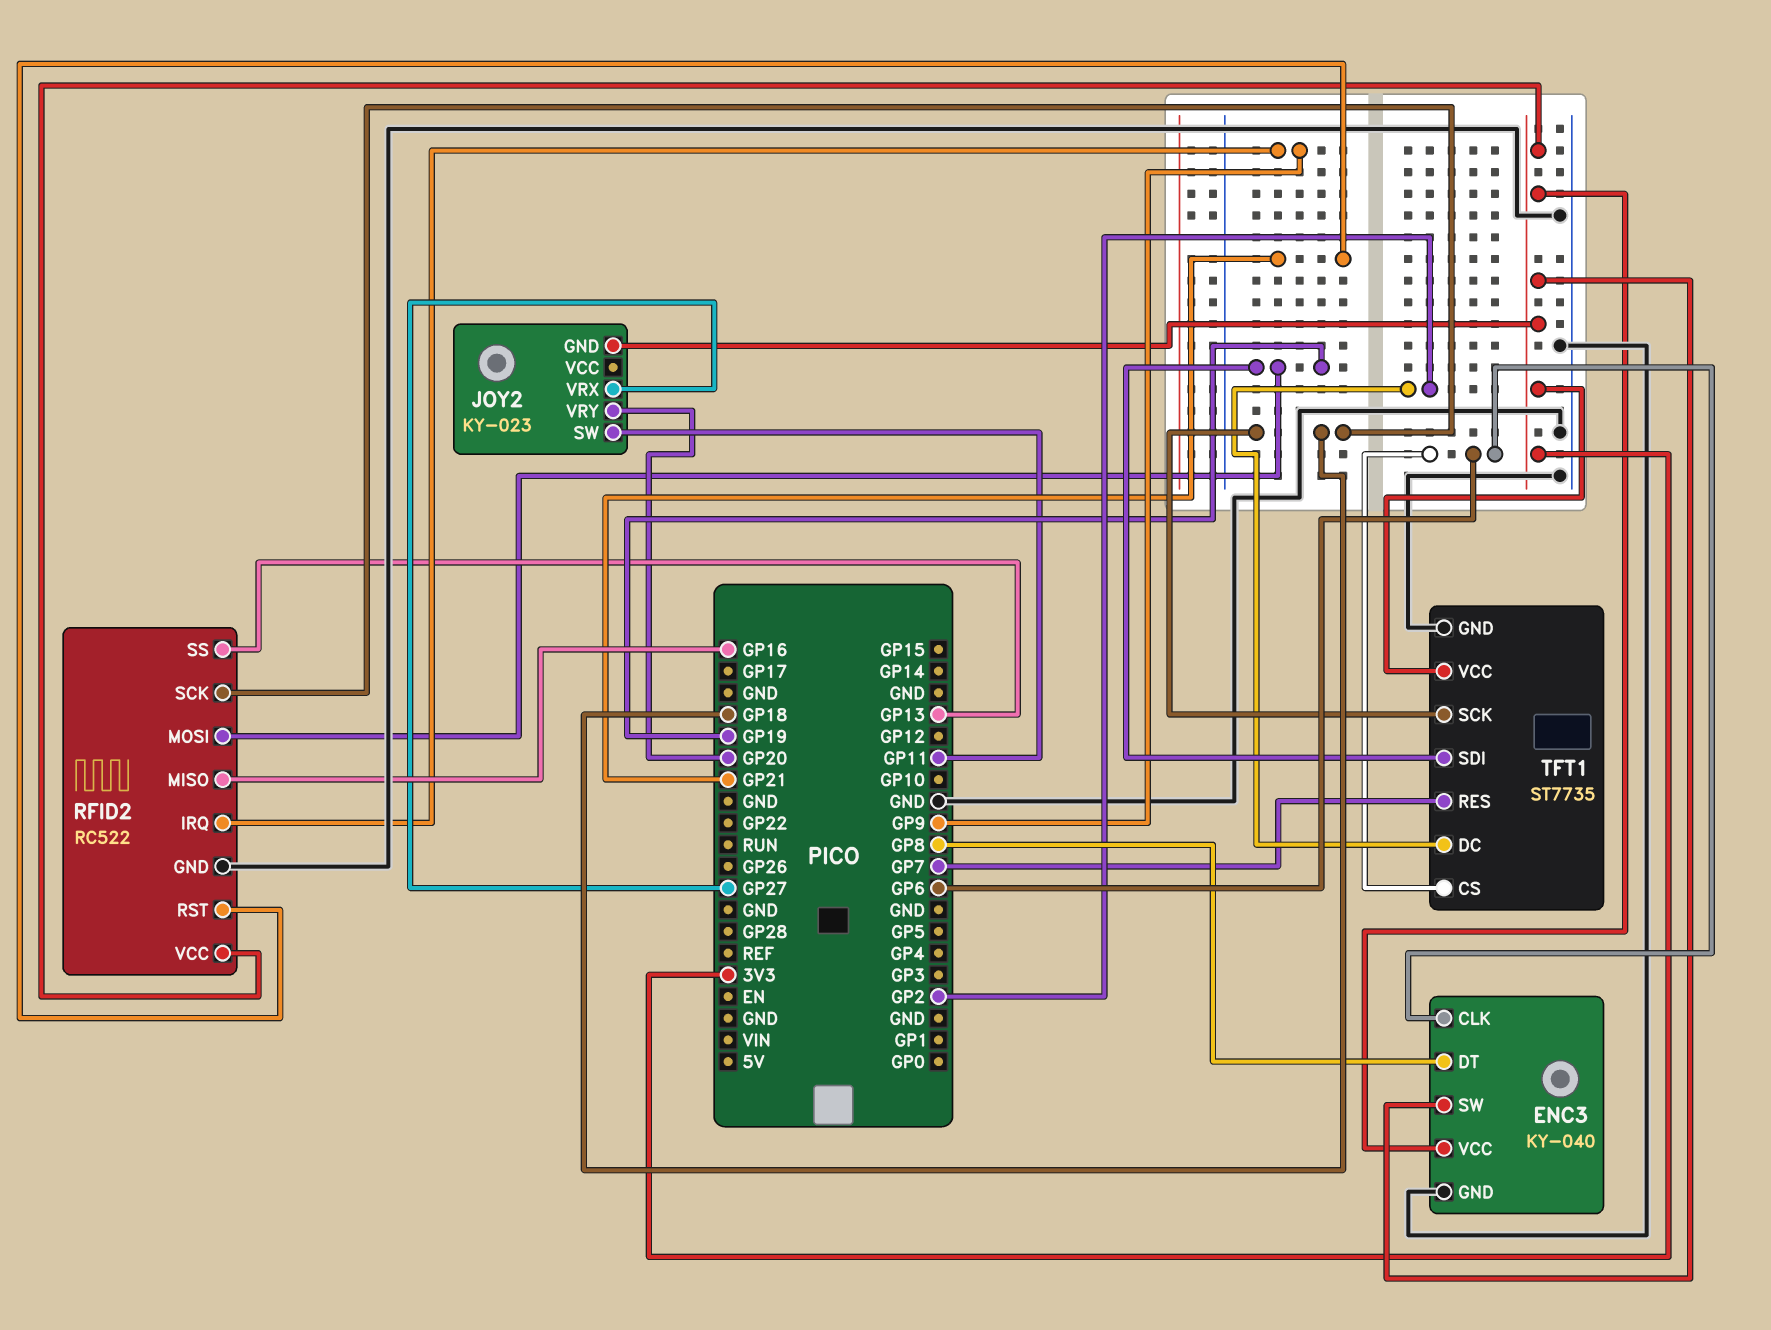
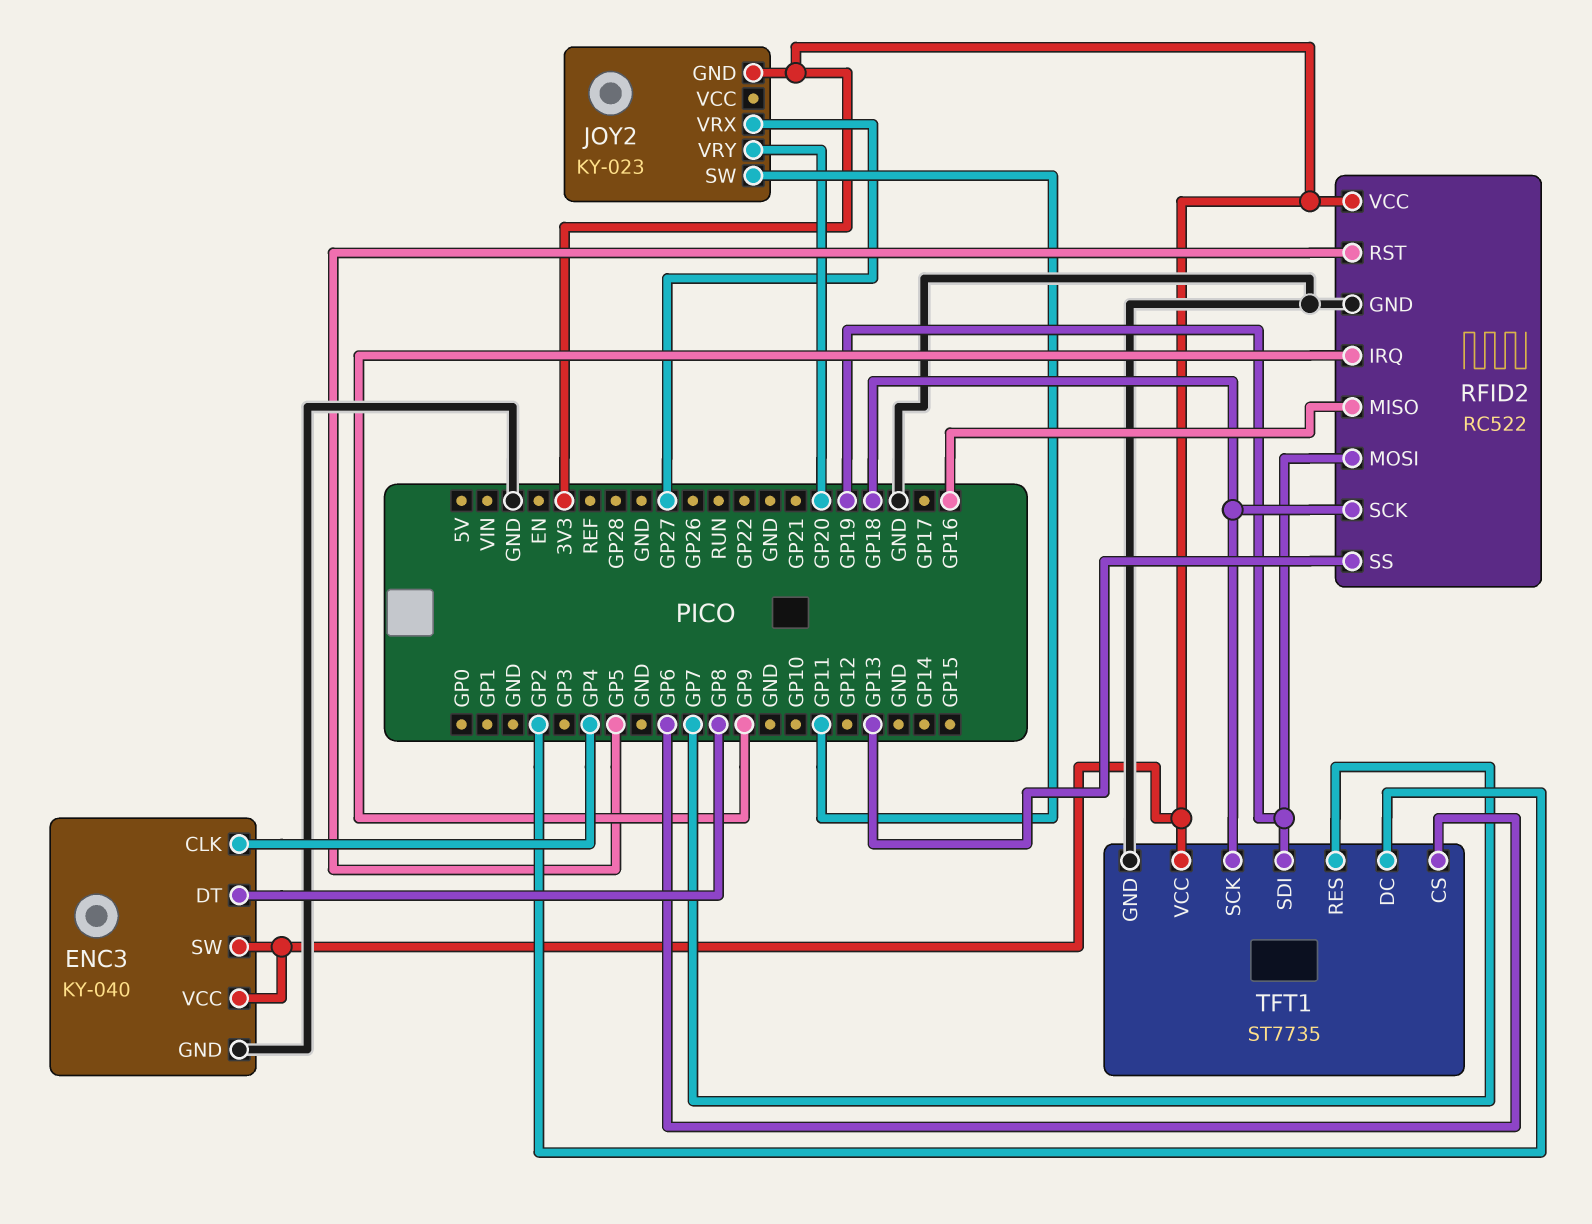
ENC3 pin CLK: GP6 -> GP4
RFID2 pin RST: GP21 -> GP5

